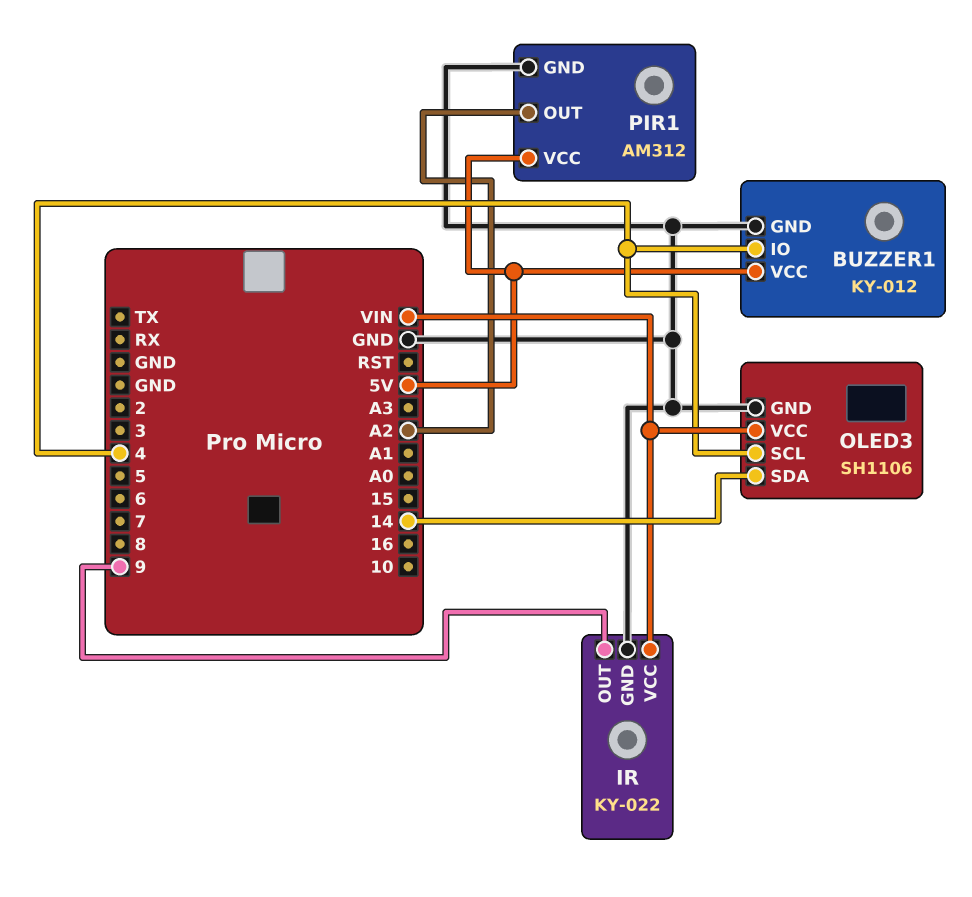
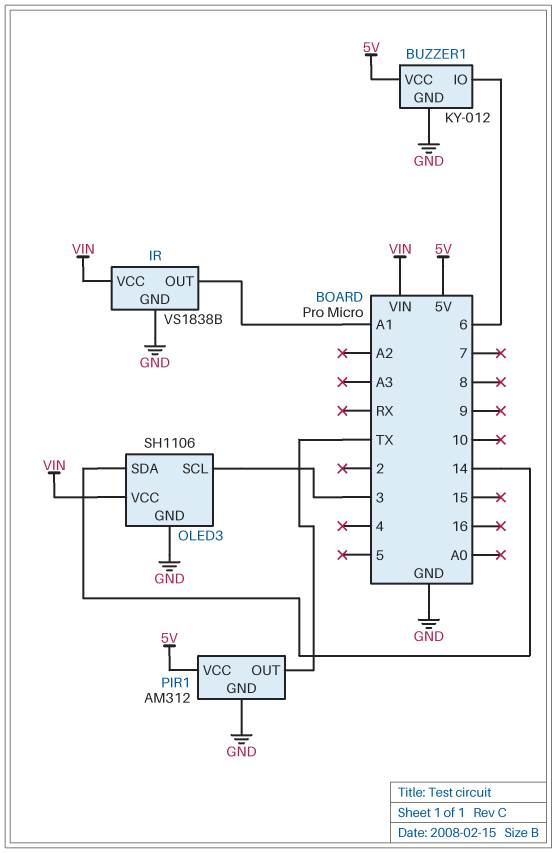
BUZZER1 pin IO: 4 -> 6
IR: KY-022 -> VS1838B
IR pin OUT: 9 -> A1
OLED3 pin SCL: 4 -> 3
PIR1 pin OUT: A2 -> TX

